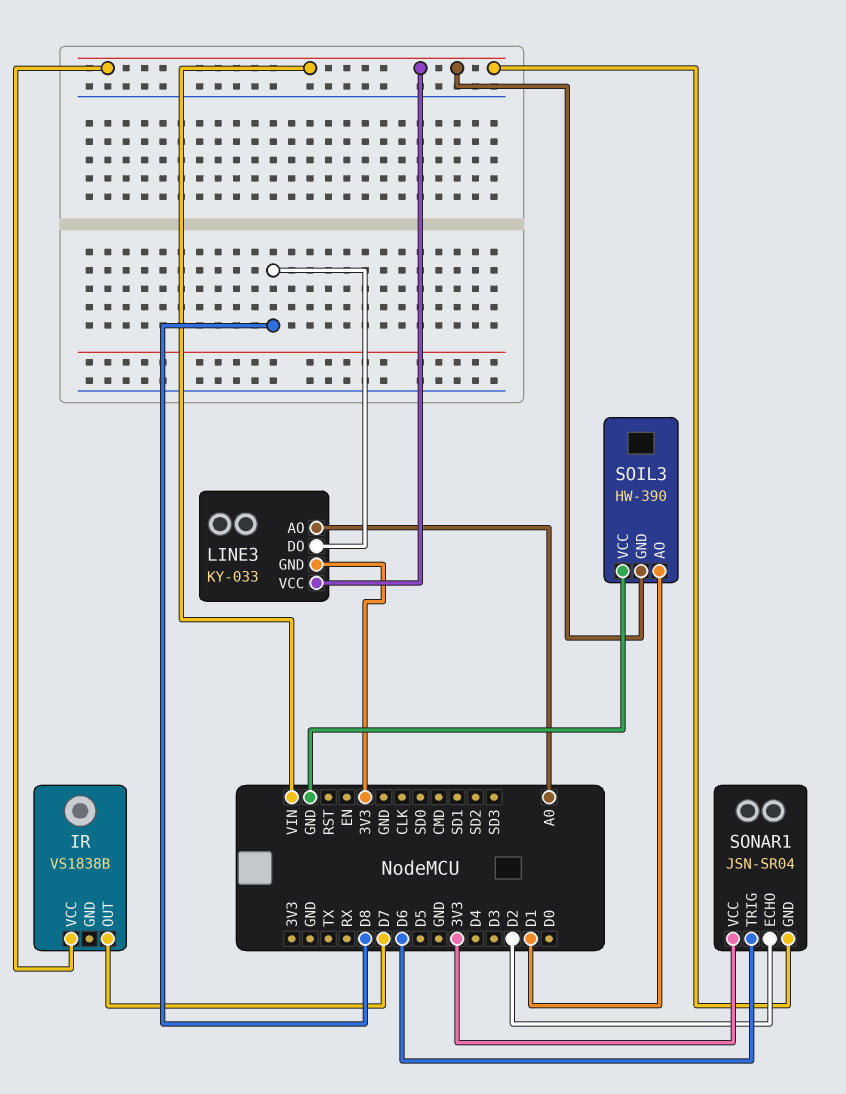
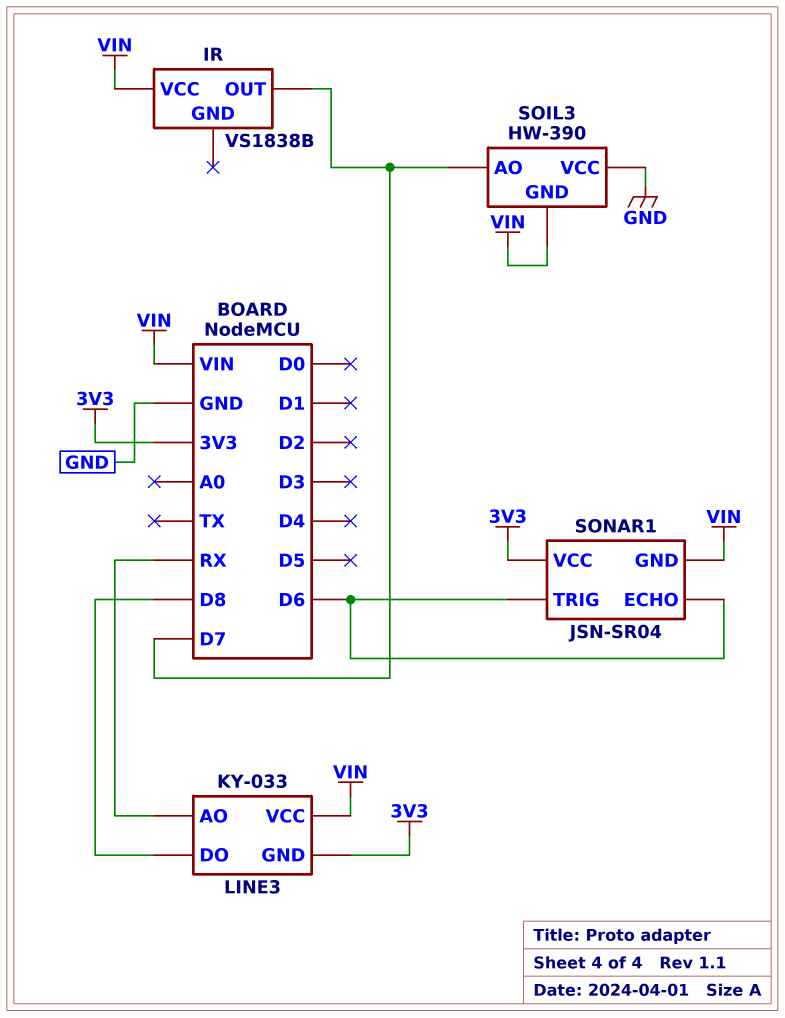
LINE3 pin AO: A0 -> RX
SOIL3 pin AO: D1 -> D7
SONAR1 pin ECHO: D2 -> D6

